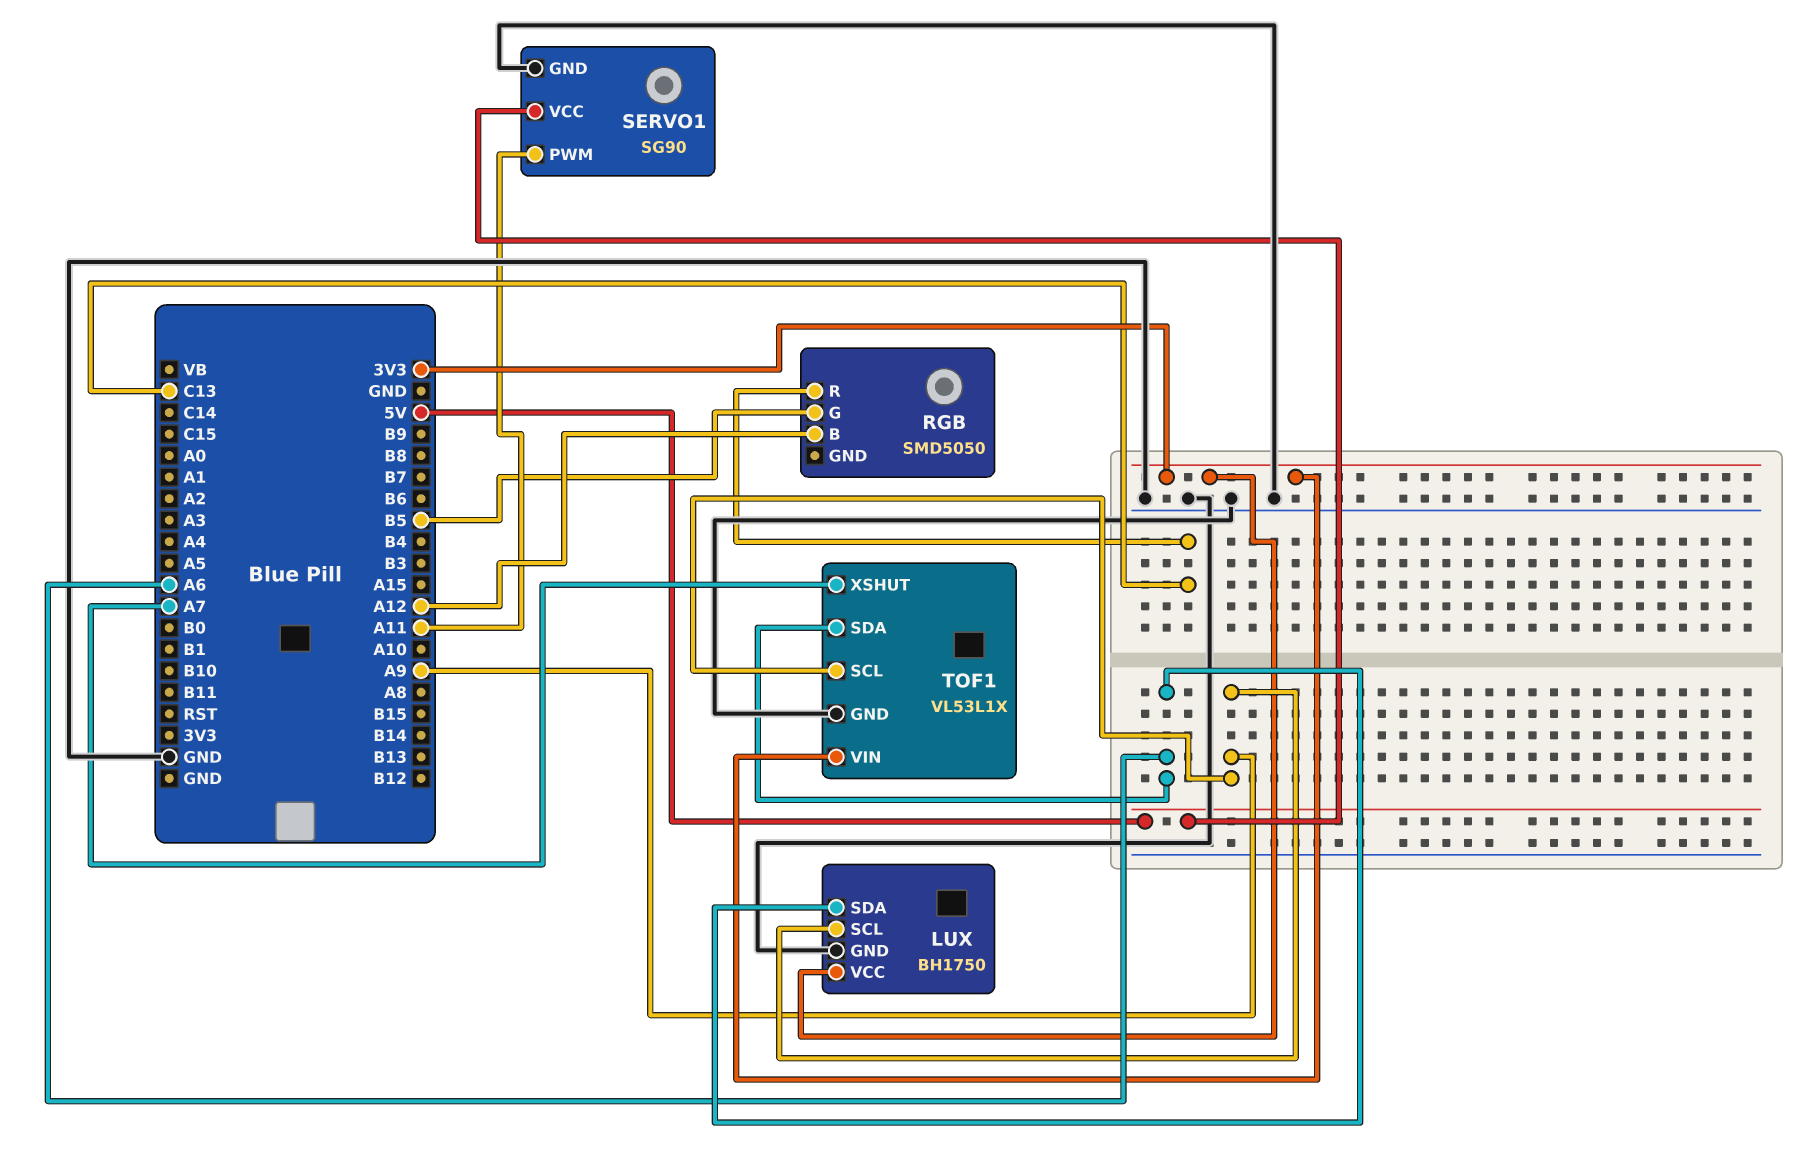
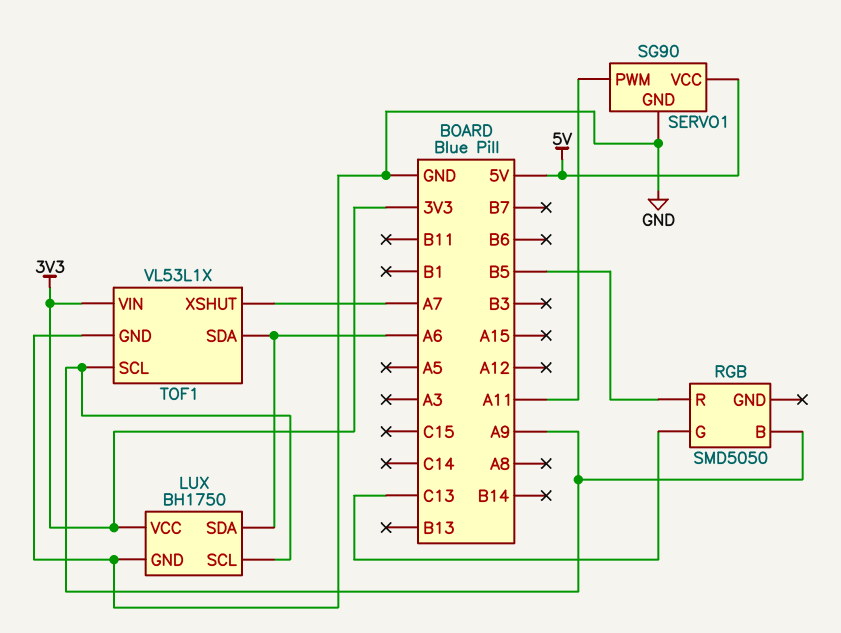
RGB pin B: A12 -> A9
RGB pin G: B5 -> C13
RGB pin R: C13 -> B5

